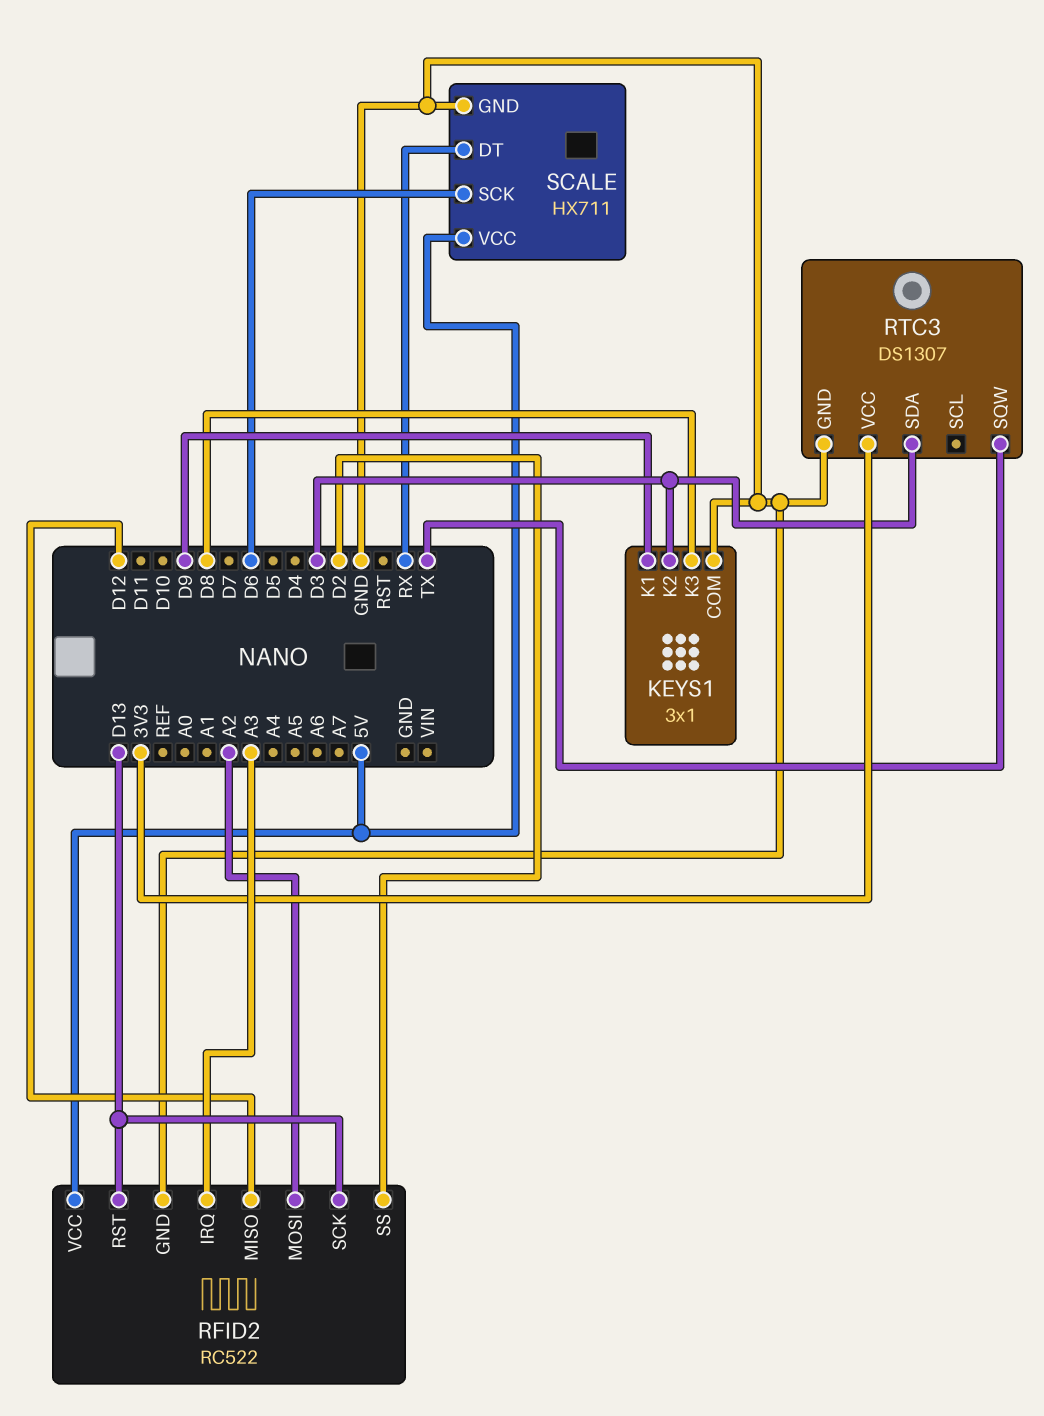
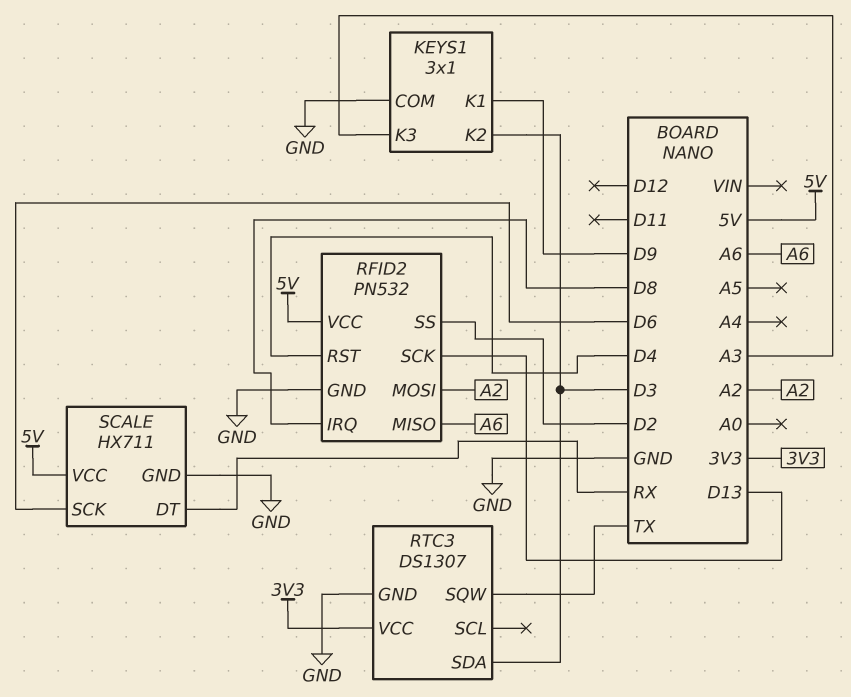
KEYS1 pin K3: D8 -> A3
RFID2: RC522 -> PN532
RFID2 pin IRQ: A3 -> D8
RFID2 pin MISO: D12 -> A6
RFID2 pin RST: D13 -> D4

